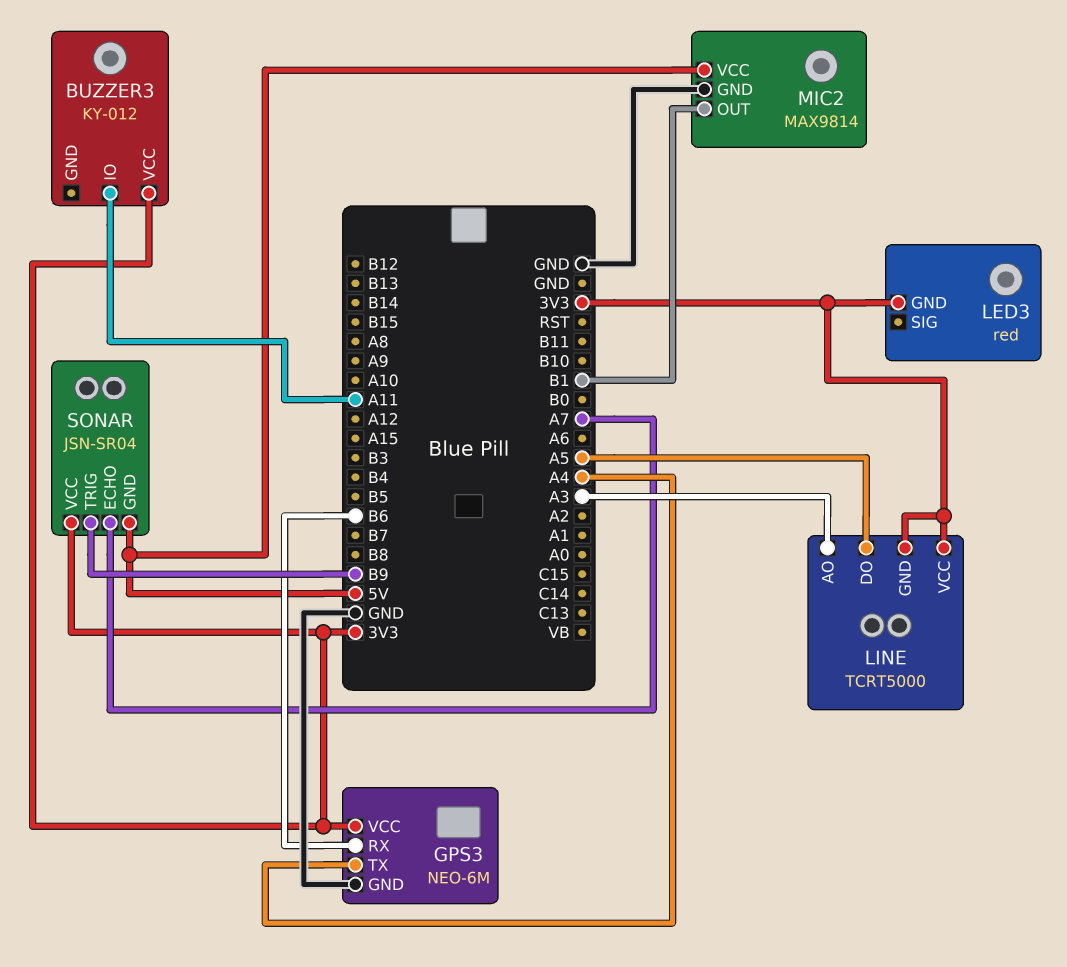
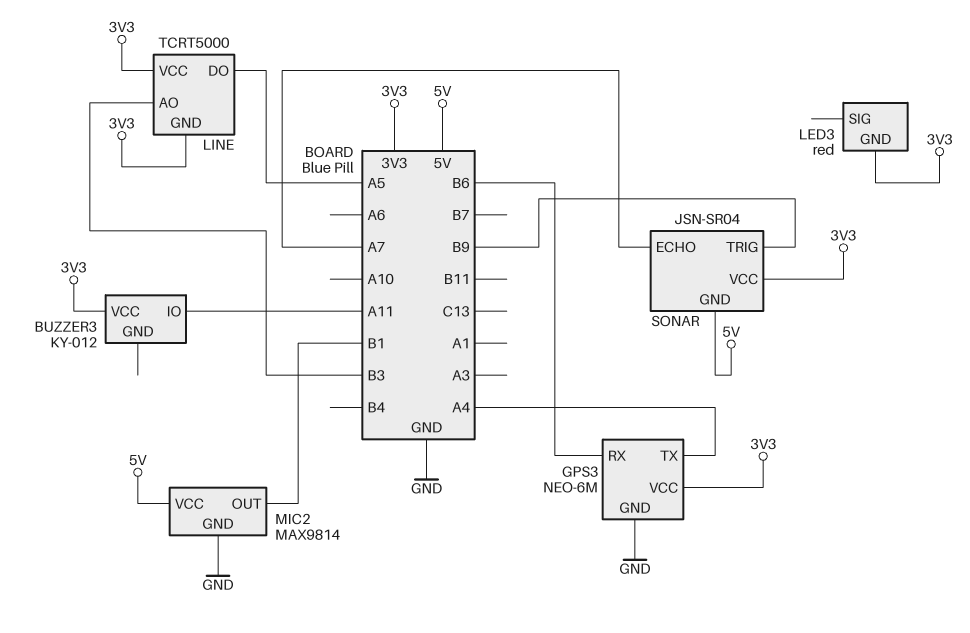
LINE pin AO: A3 -> B3

